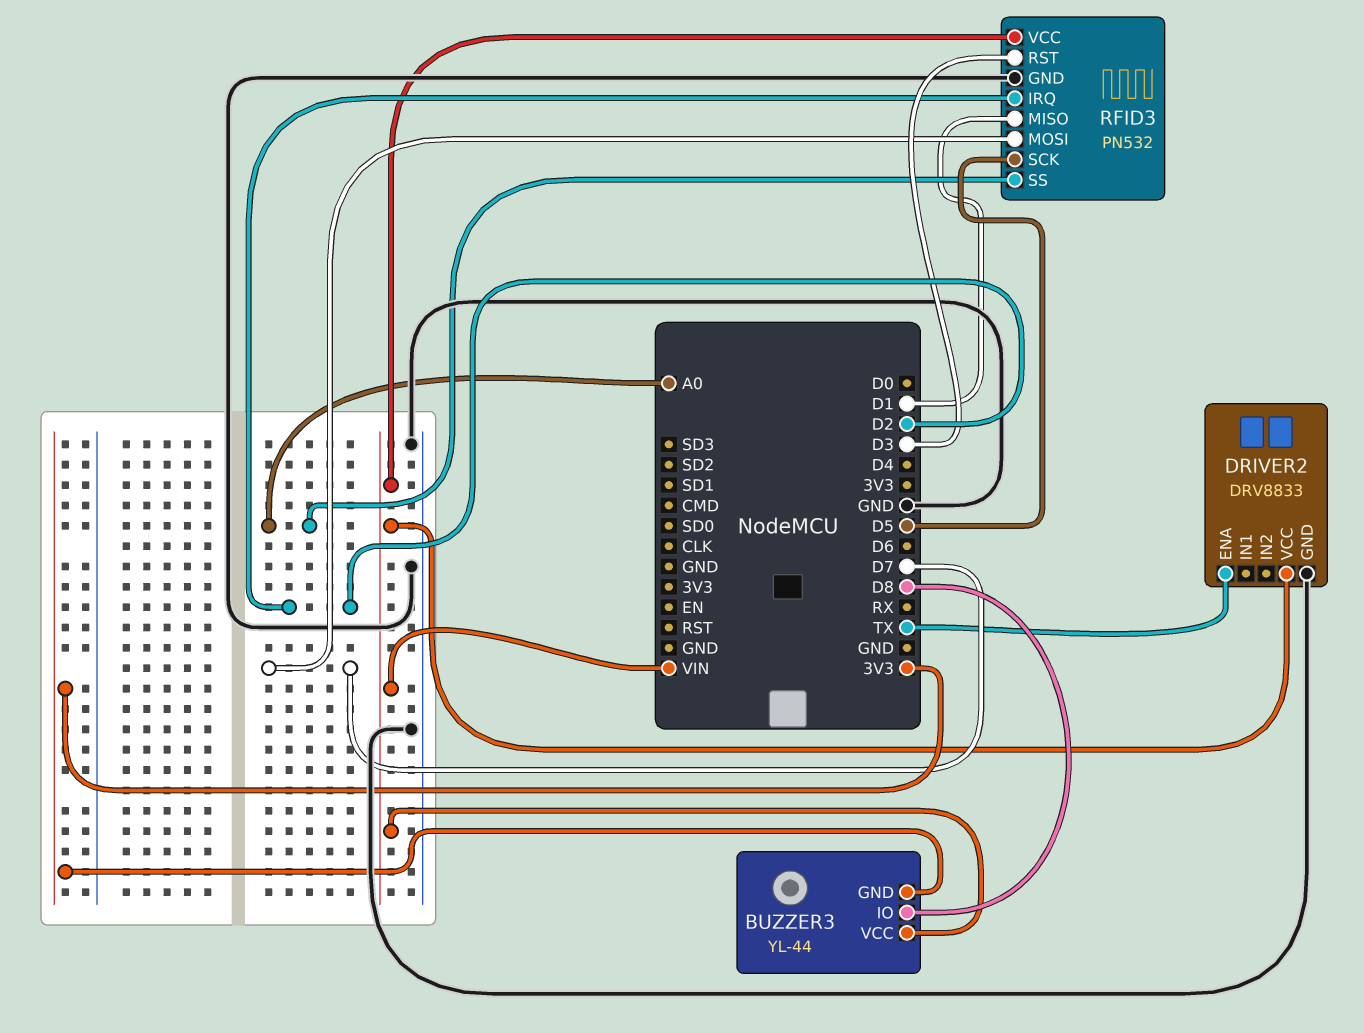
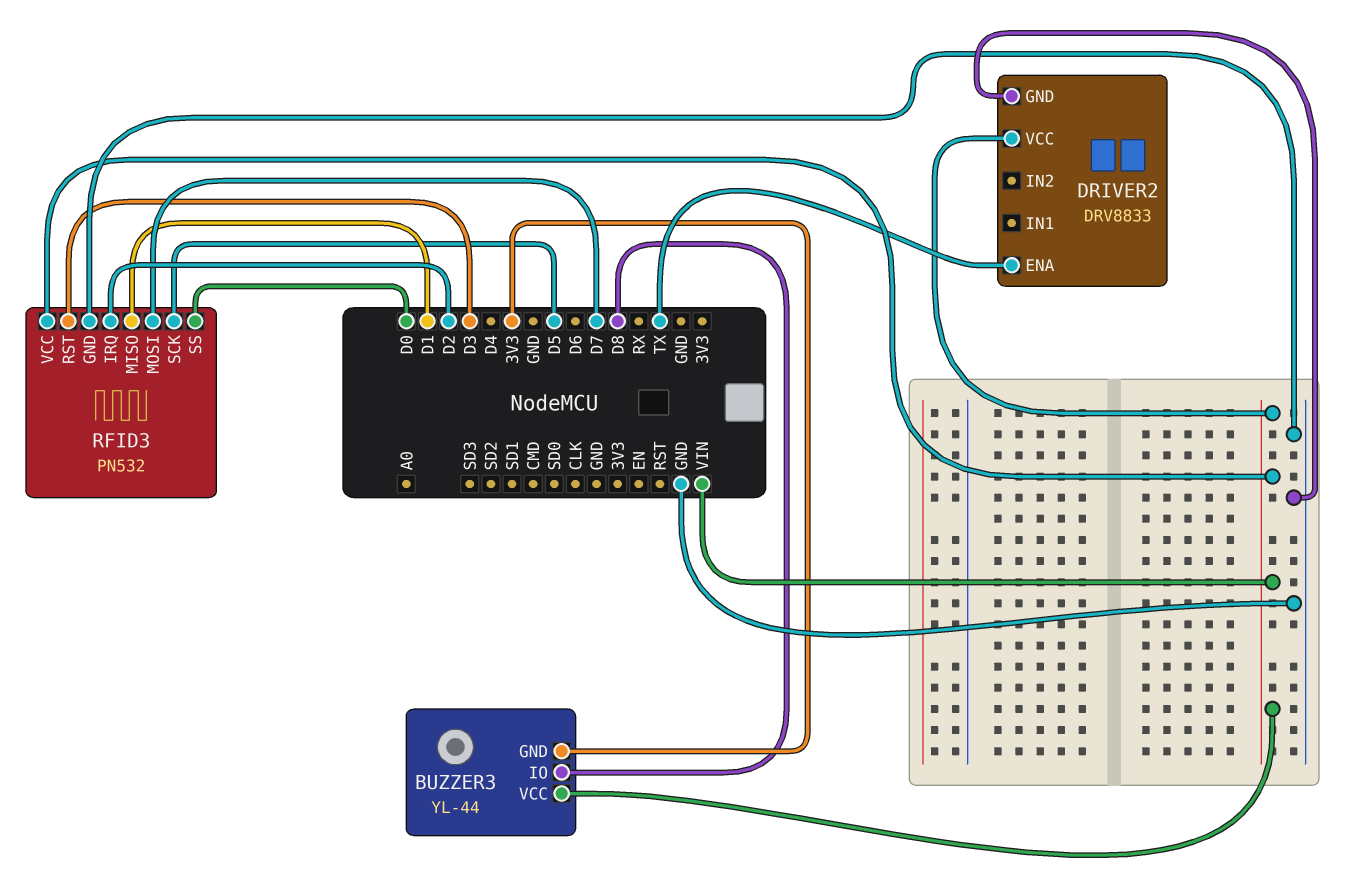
RFID3 pin SS: A0 -> D0

